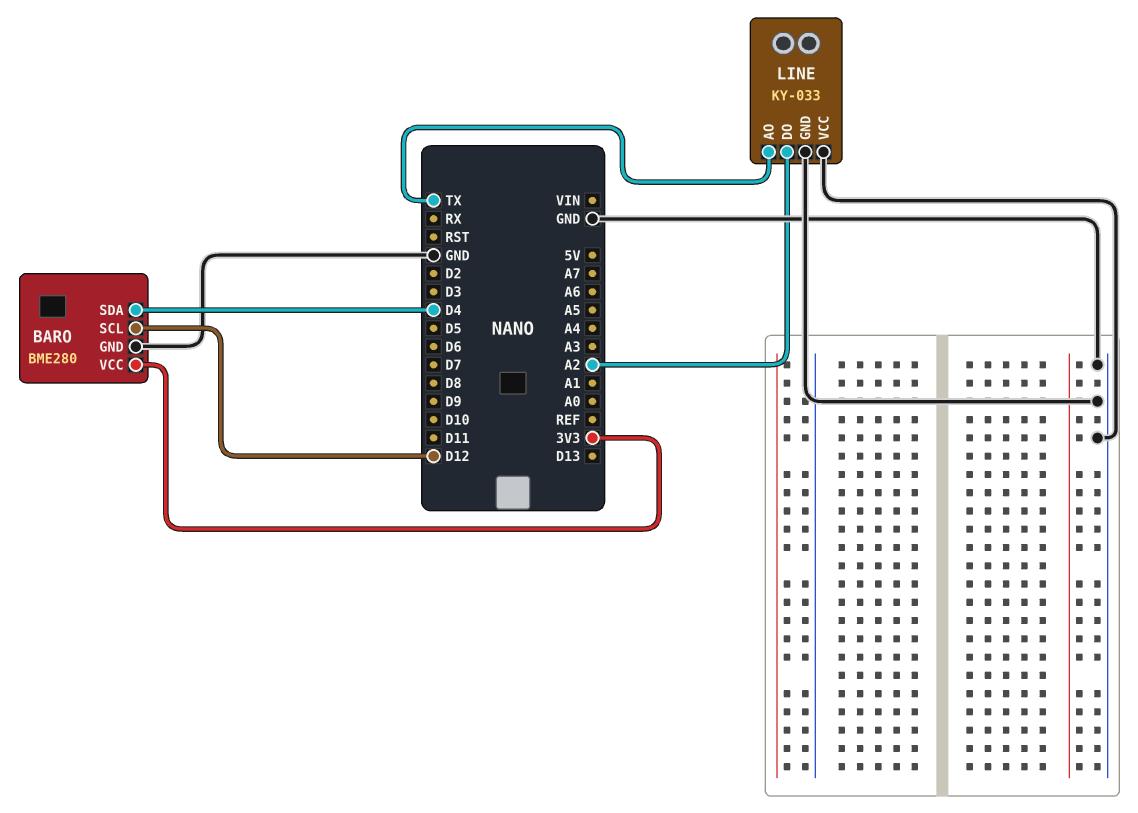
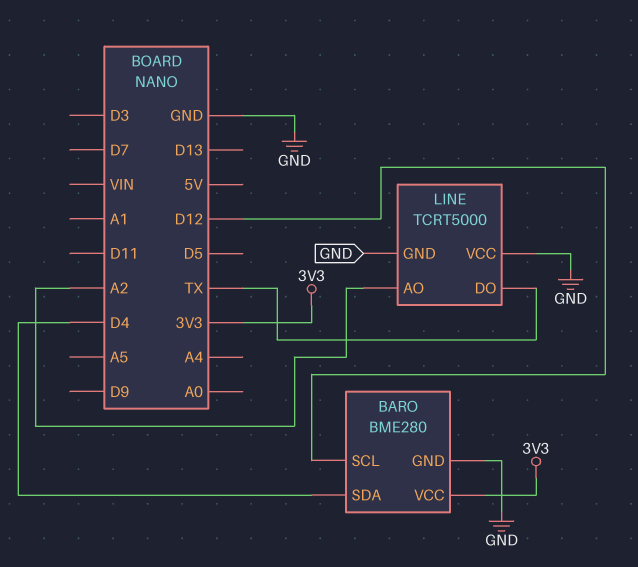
LINE: KY-033 -> TCRT5000
LINE pin AO: TX -> A2
LINE pin DO: A2 -> TX

